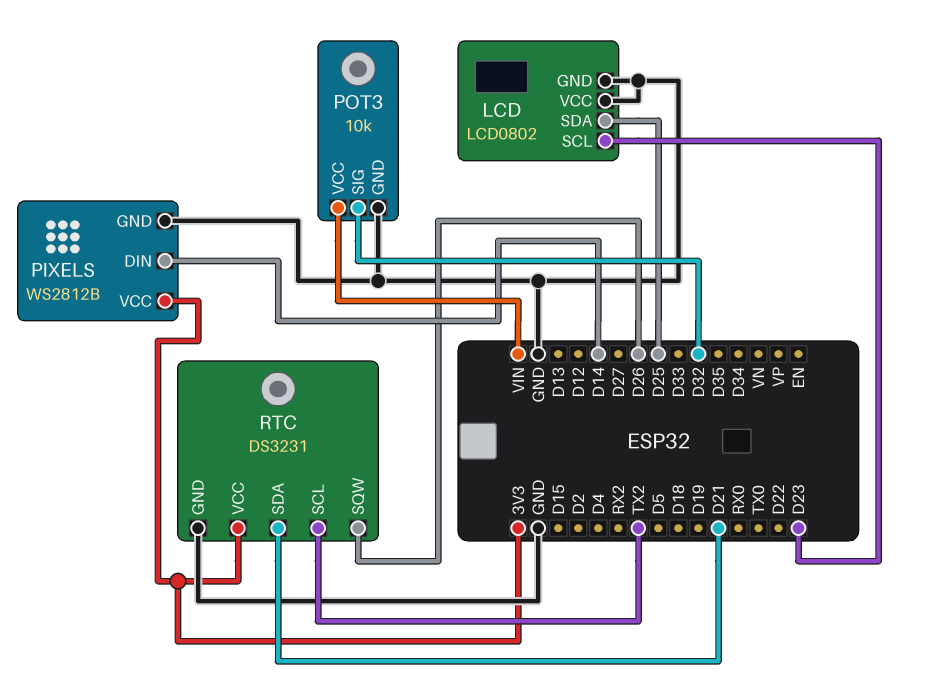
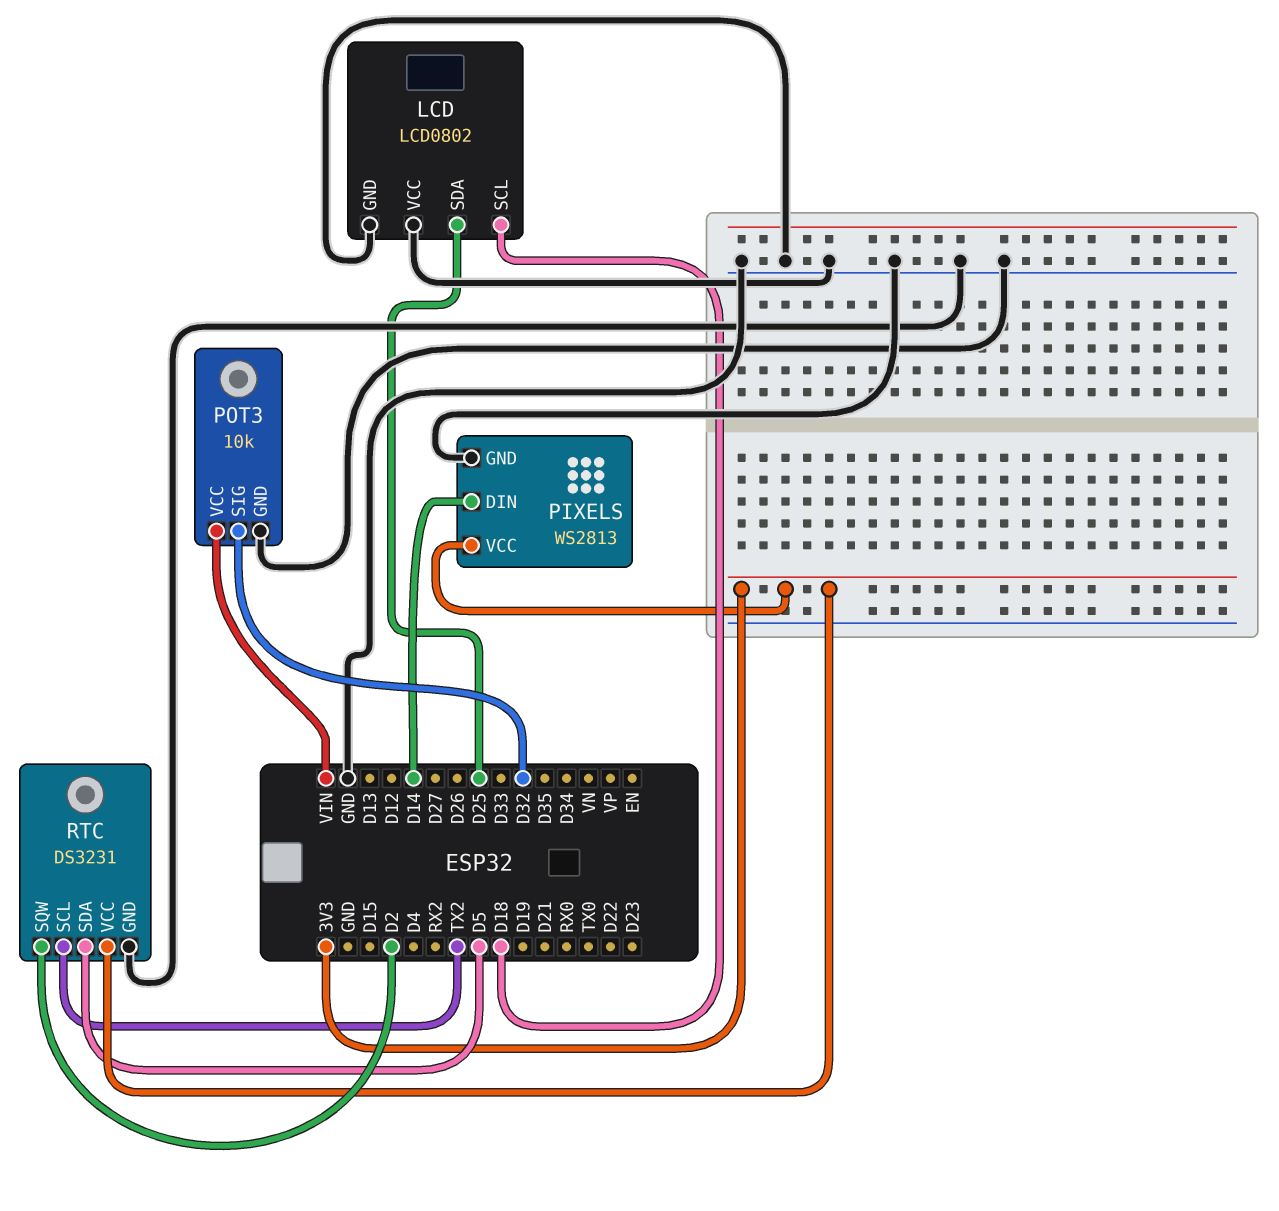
LCD pin SCL: D23 -> D18
PIXELS: WS2812B -> WS2813
RTC pin SDA: D21 -> D5
RTC pin SQW: D26 -> D2

